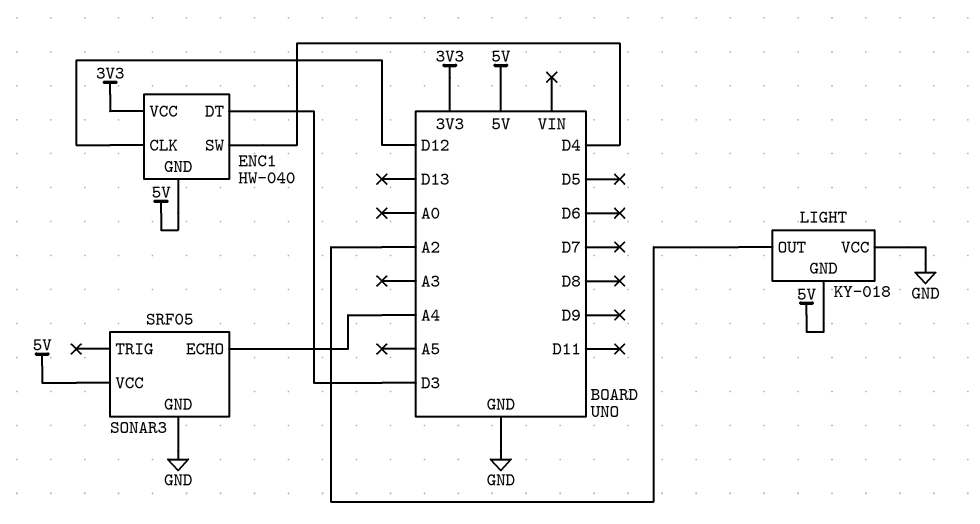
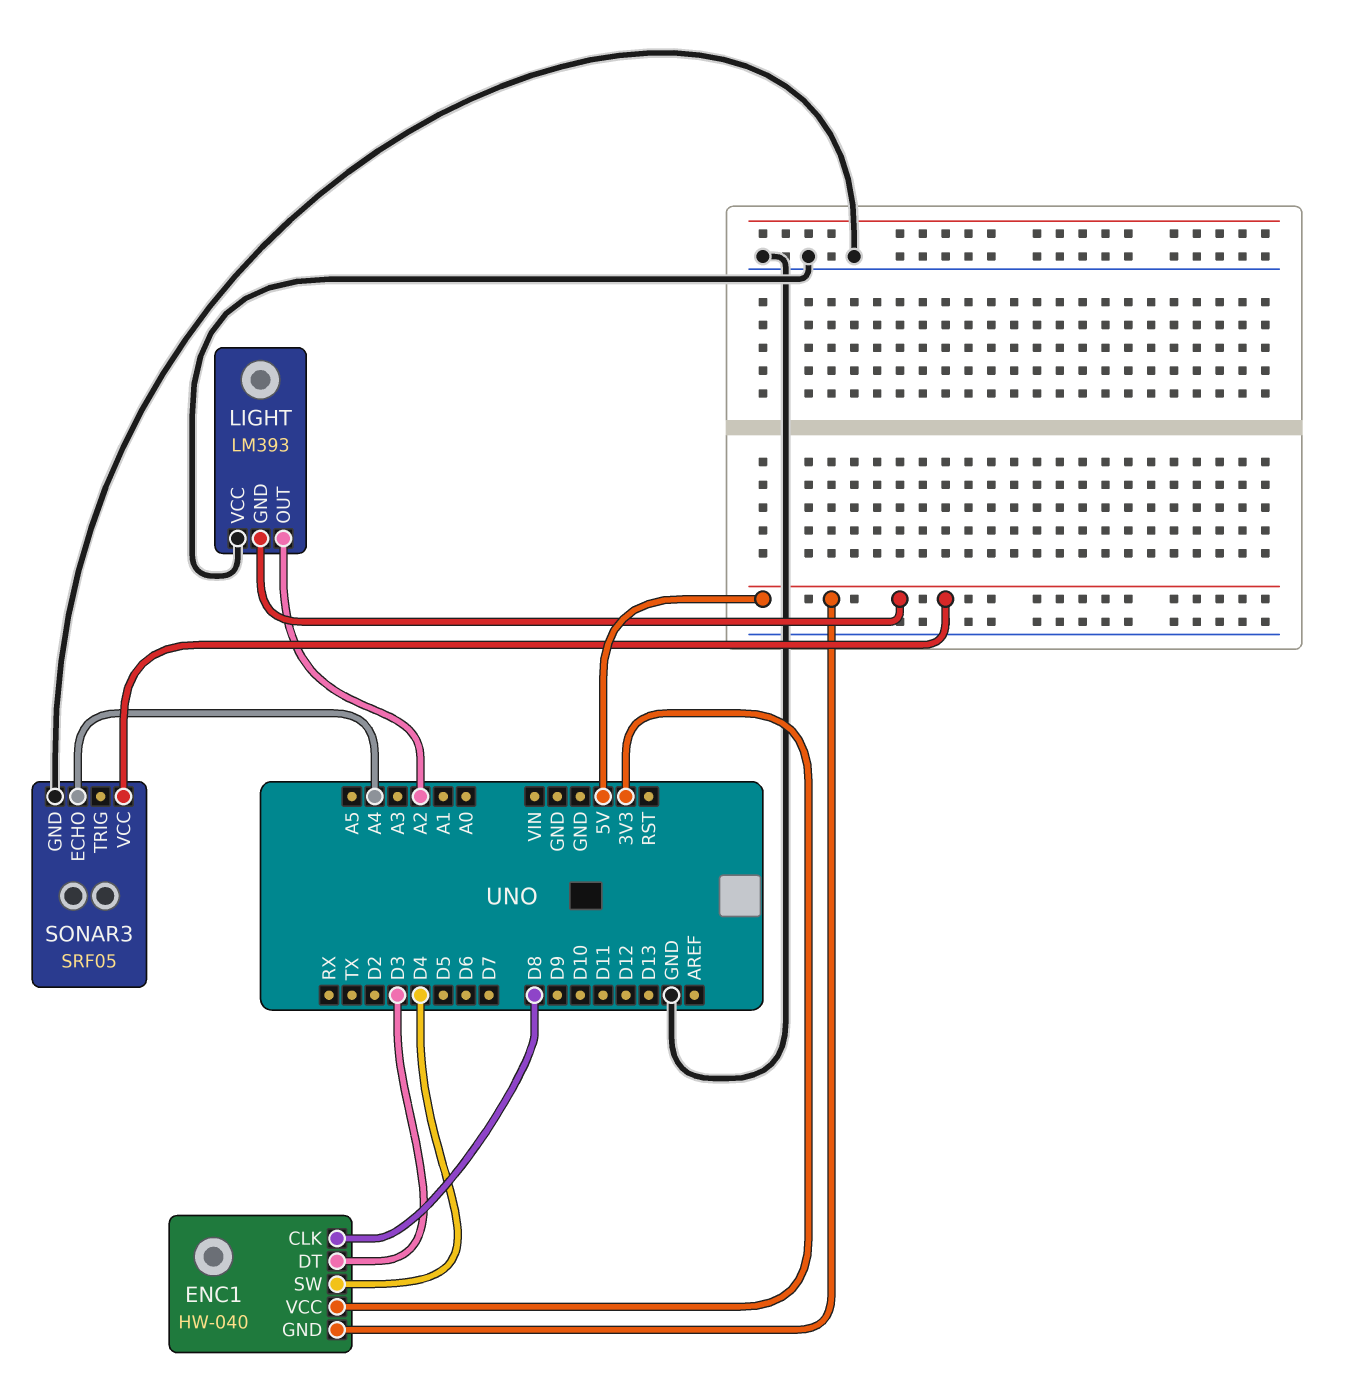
ENC1 pin CLK: D12 -> D8
LIGHT: KY-018 -> LM393

